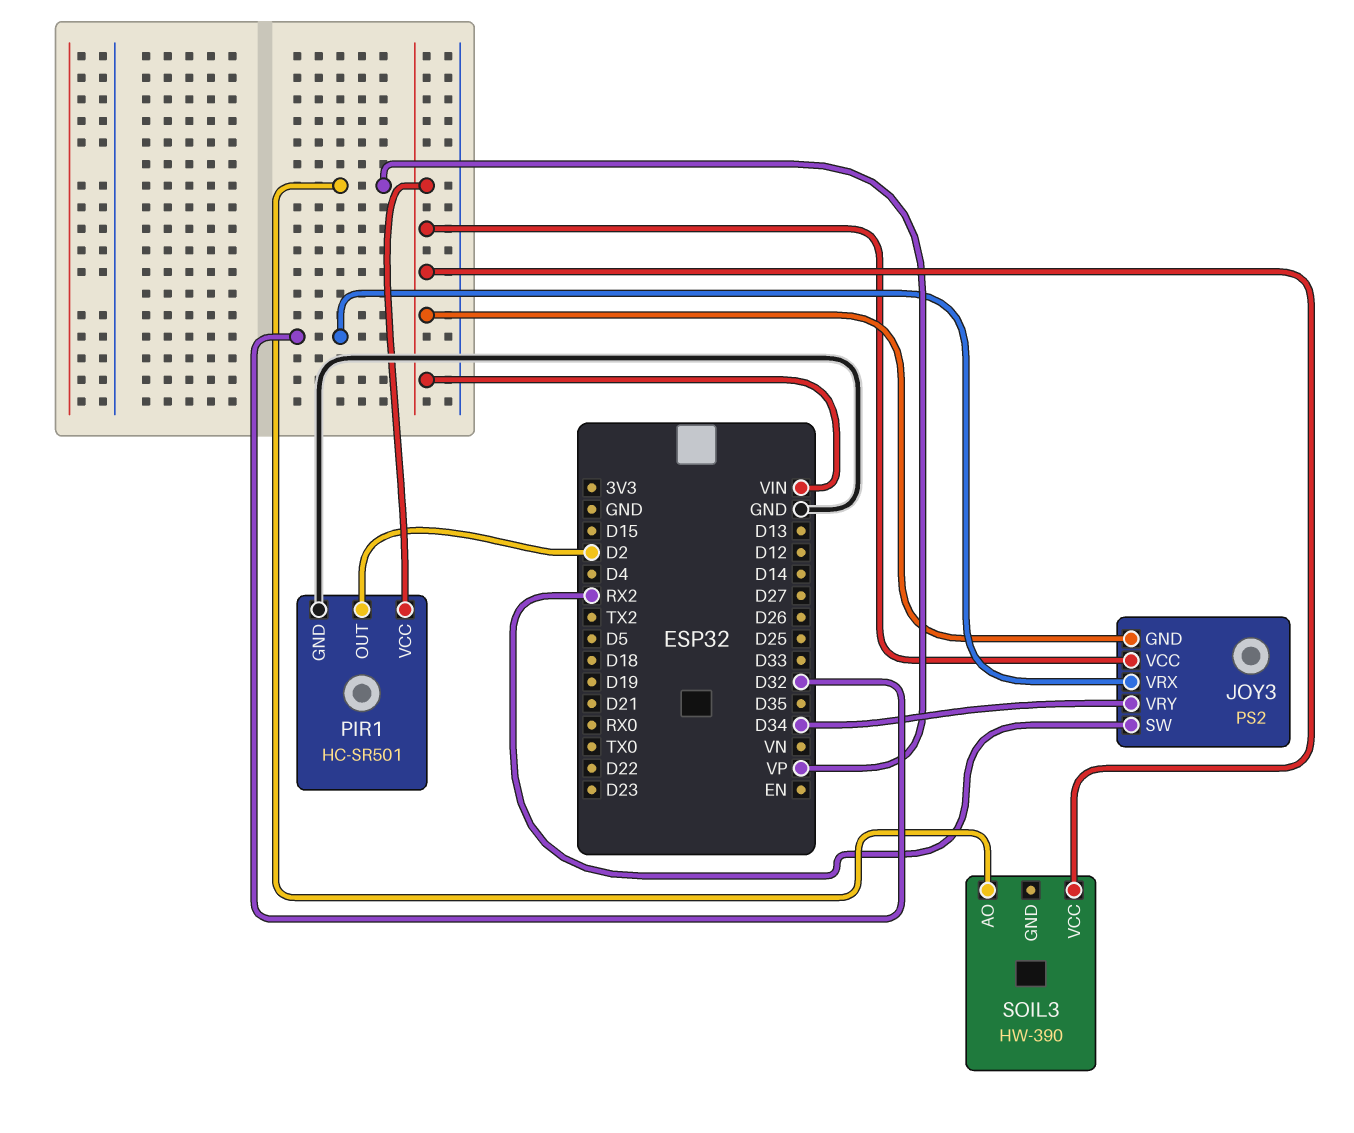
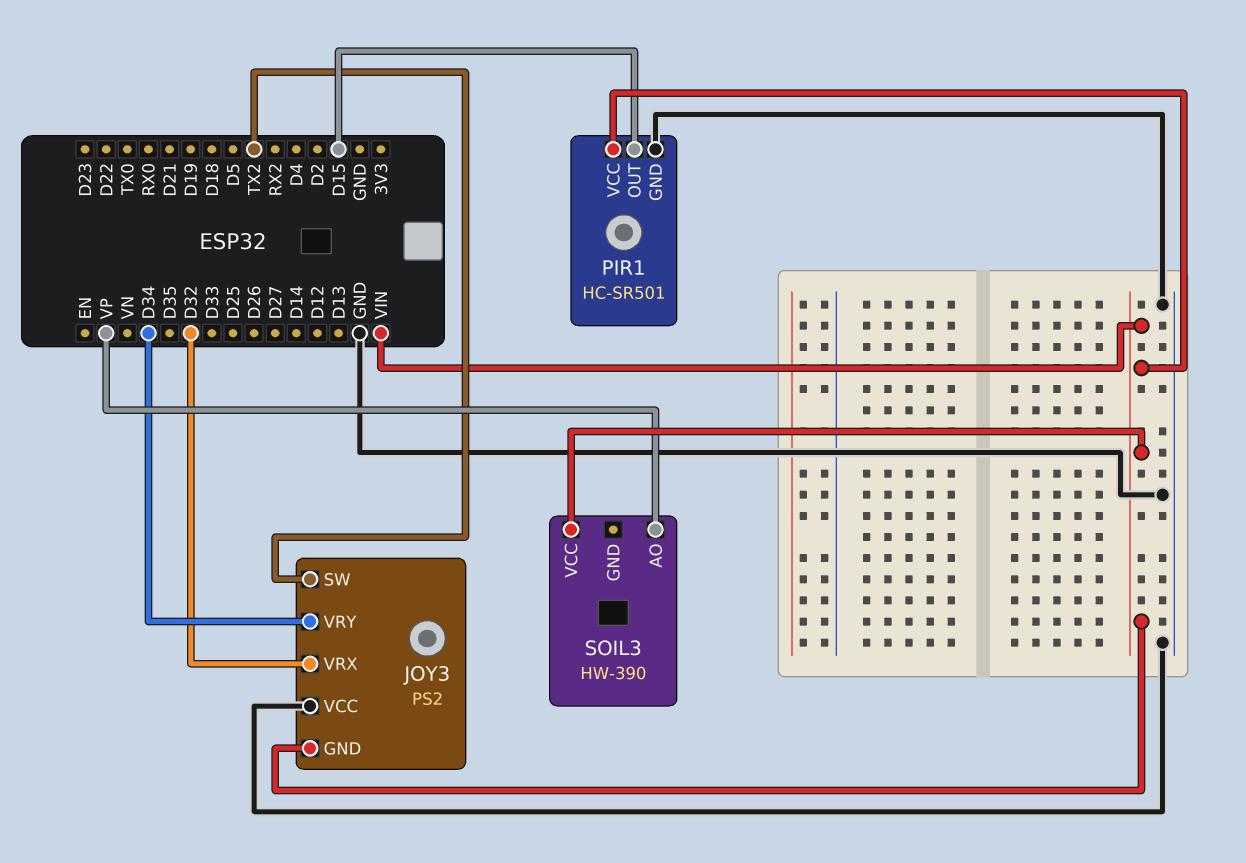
JOY3 pin SW: RX2 -> TX2
JOY3 pin VCC: VIN -> GND
PIR1 pin OUT: D2 -> D15

